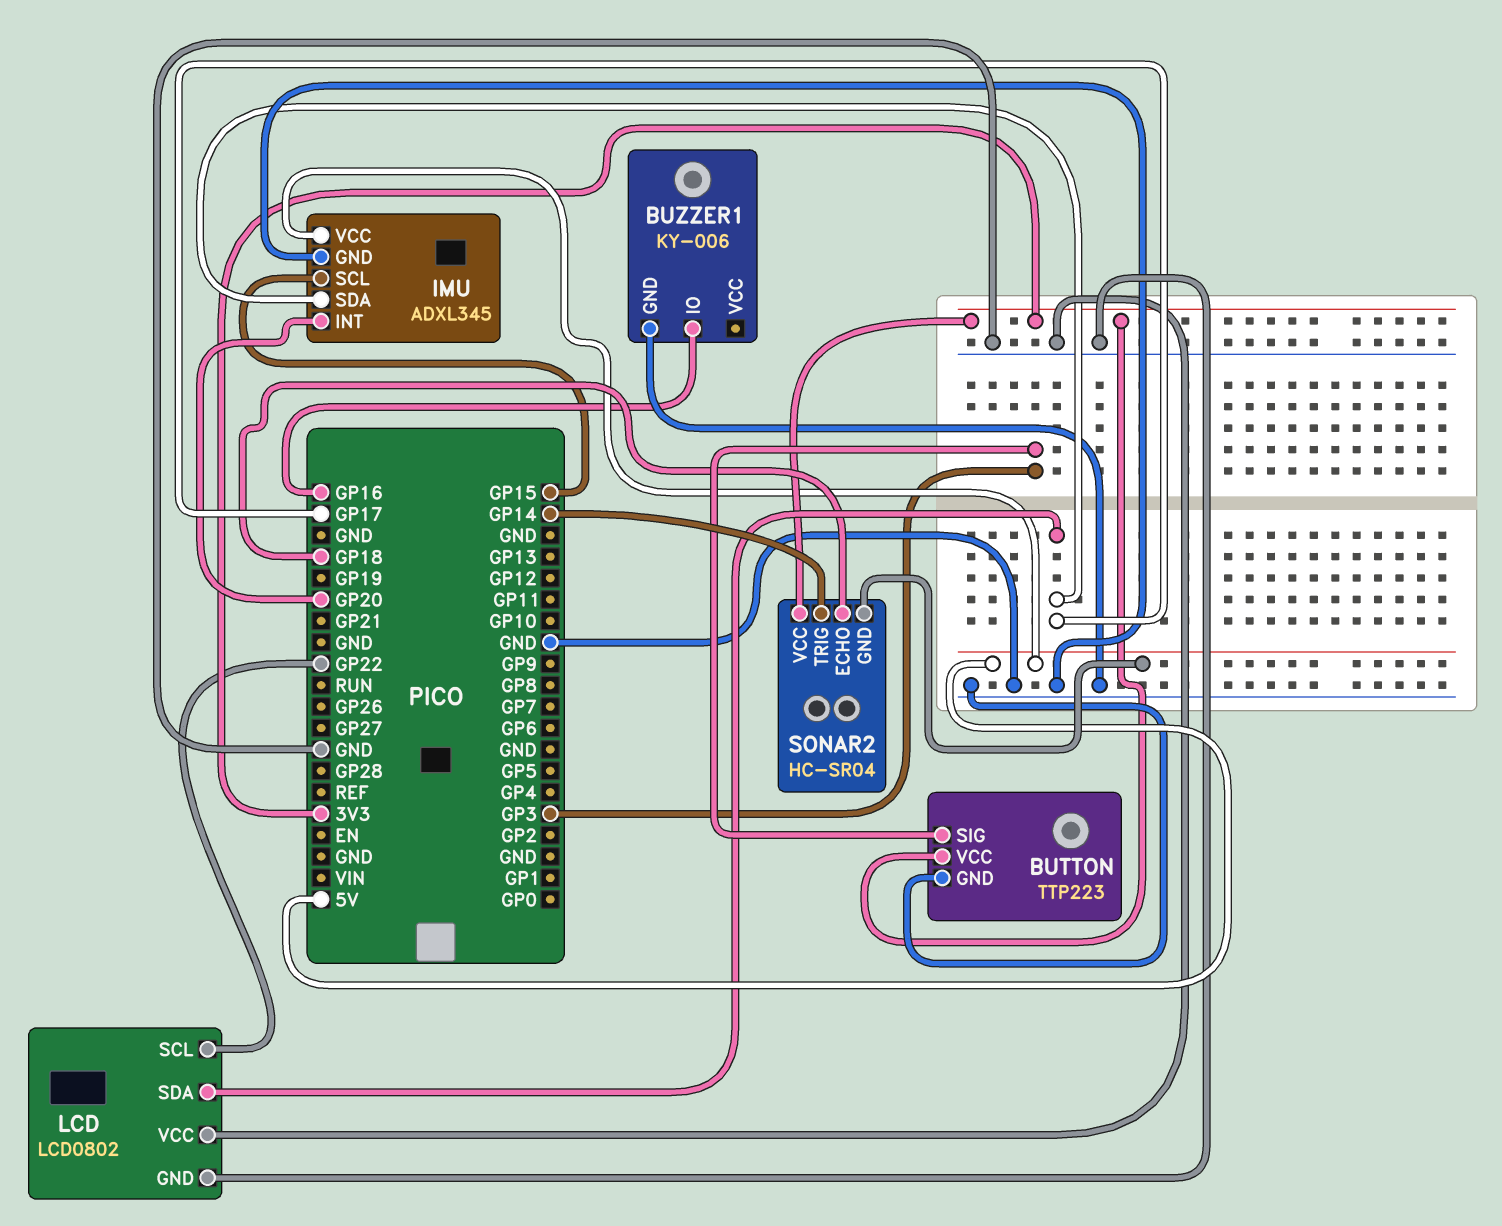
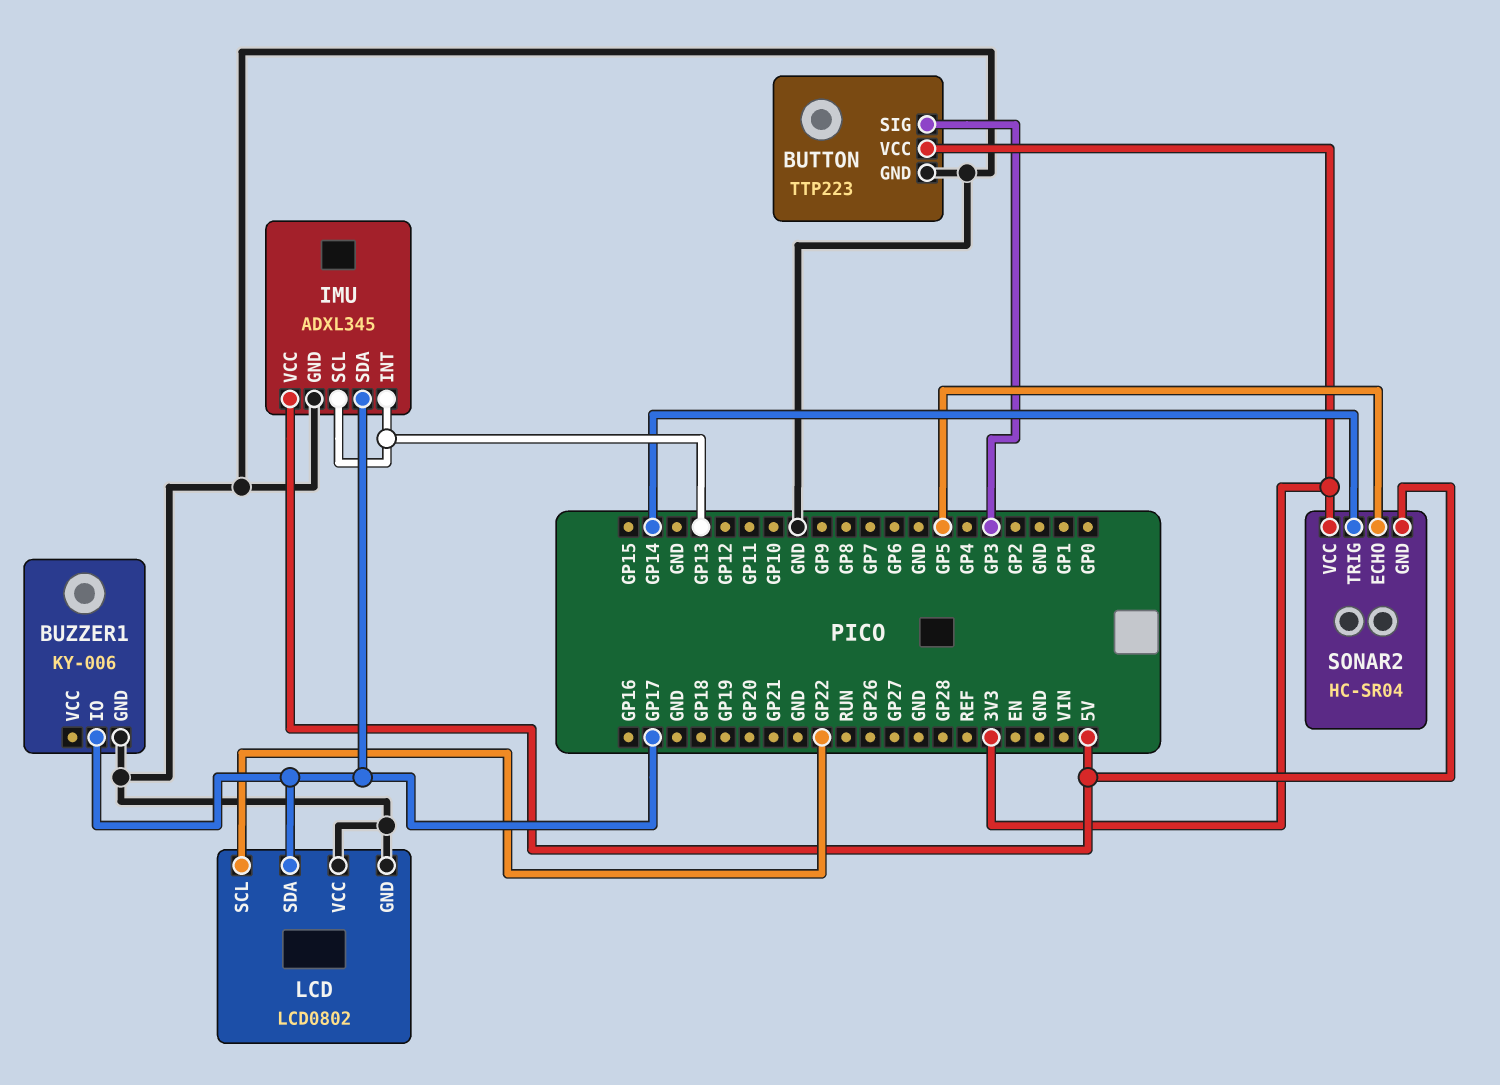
BUZZER1 pin IO: GP16 -> GP17
IMU pin INT: GP20 -> GP13
IMU pin SCL: GP15 -> GP13
SONAR2 pin ECHO: GP18 -> GP5

